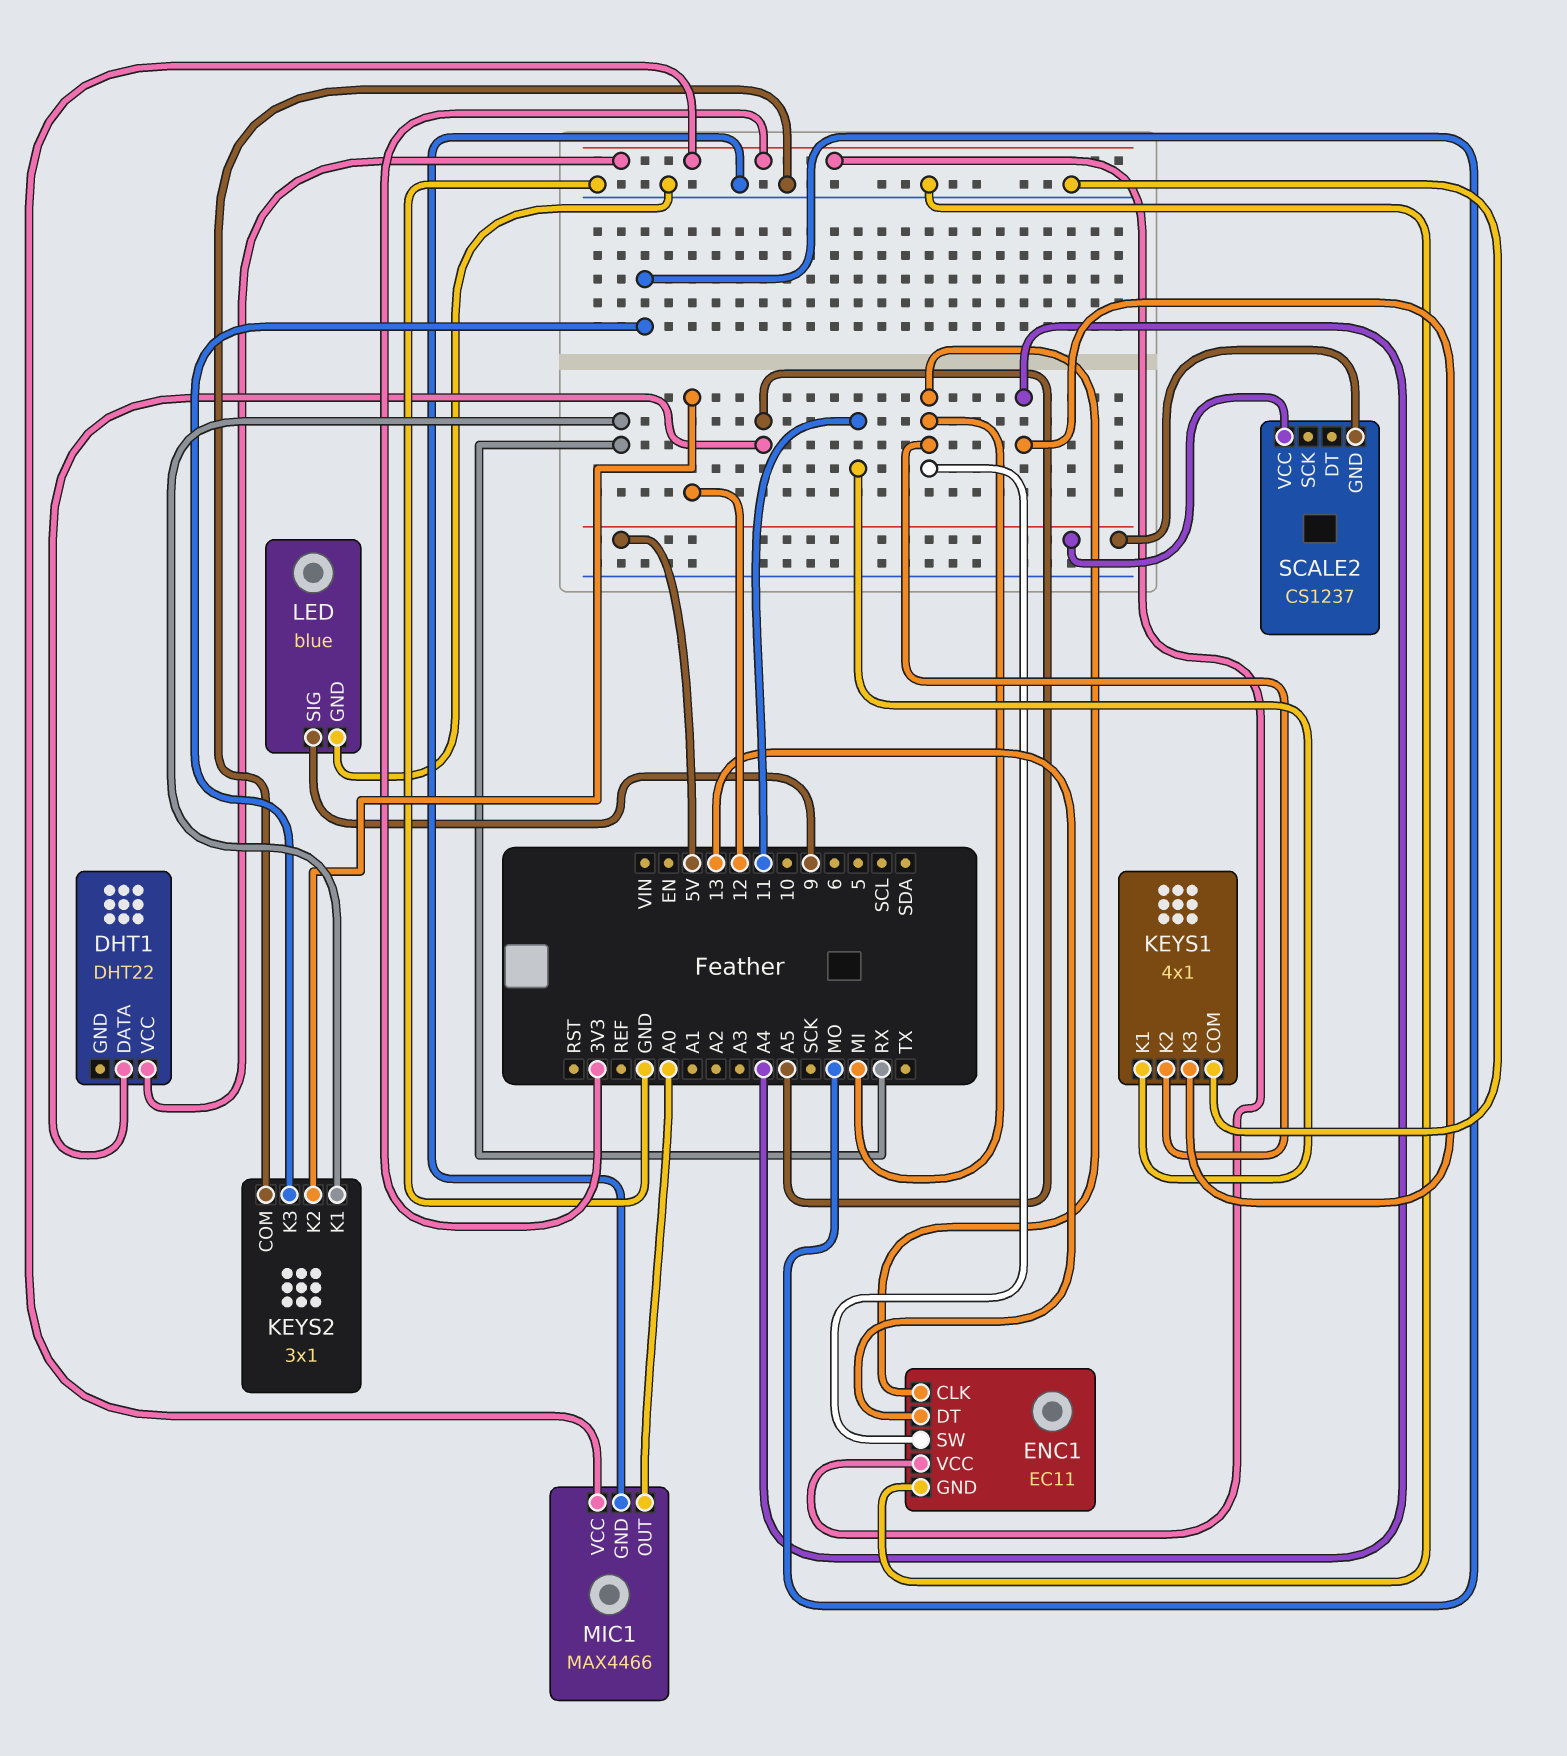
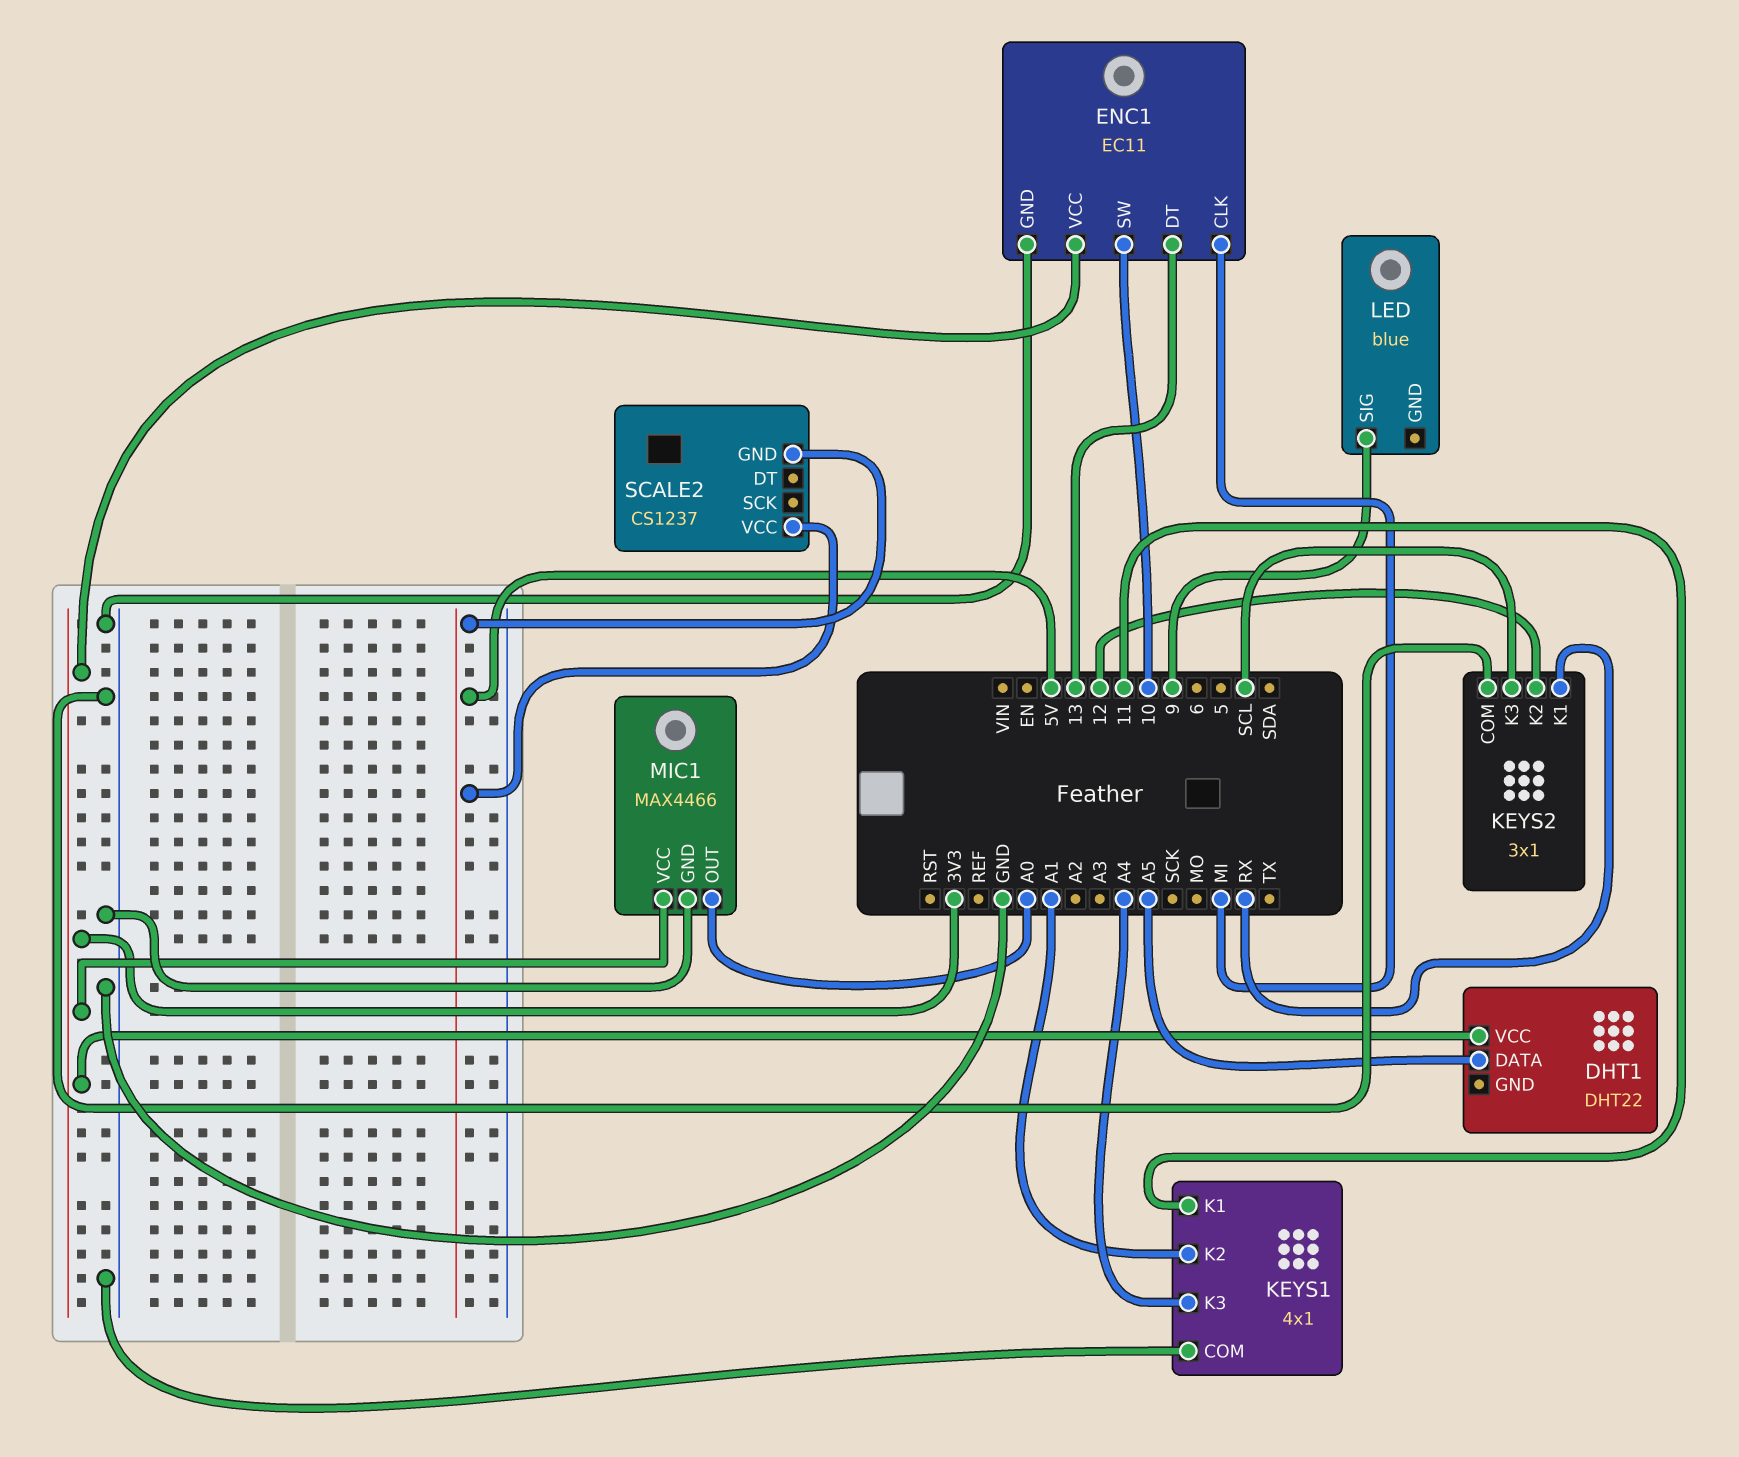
ENC1 pin SW: MI -> 10
KEYS1 pin K2: MI -> A1
KEYS2 pin K3: MO -> SCL
LED pin GND: GND -> none

